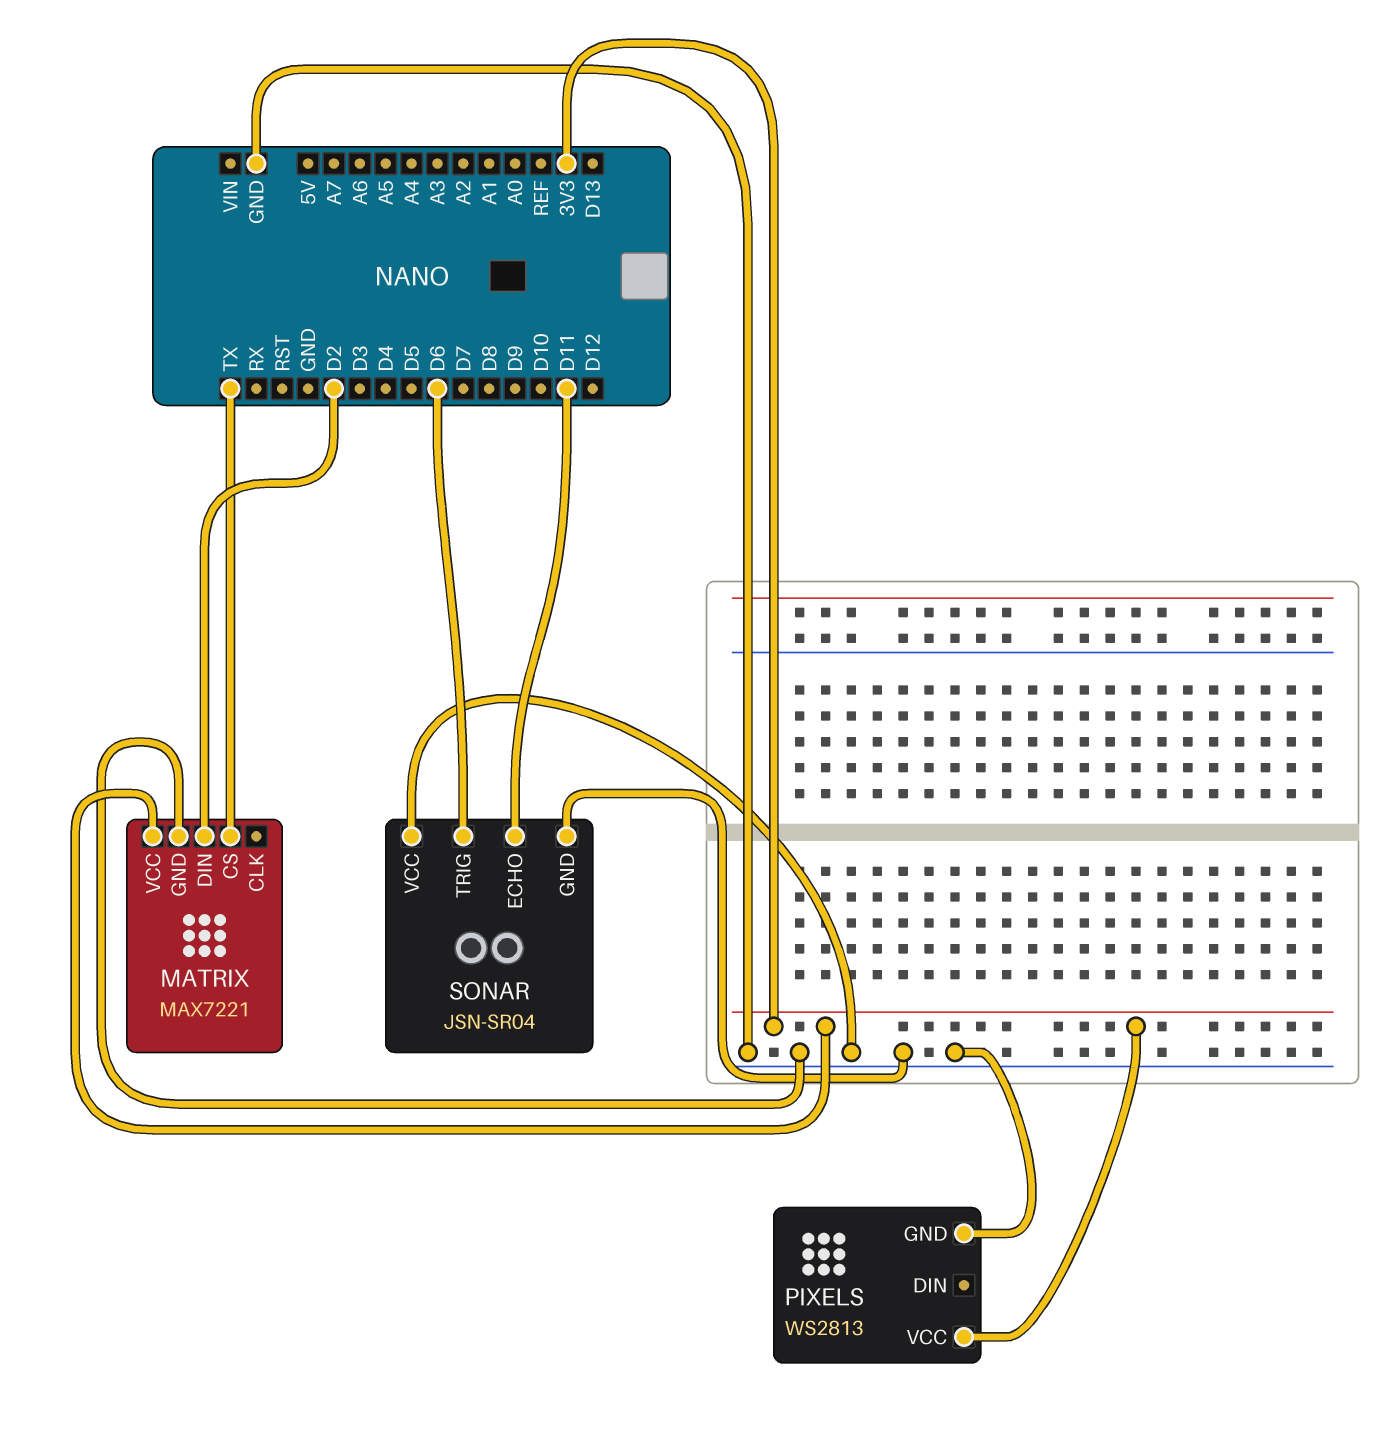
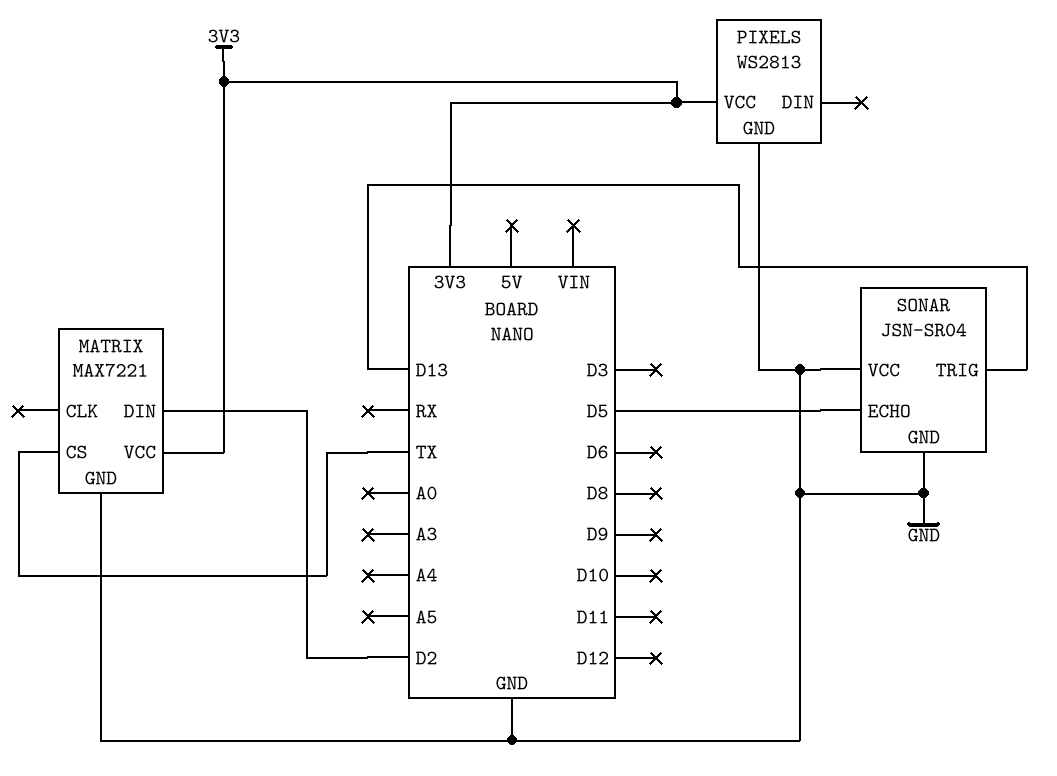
SONAR pin ECHO: D11 -> D5
SONAR pin TRIG: D6 -> D13

